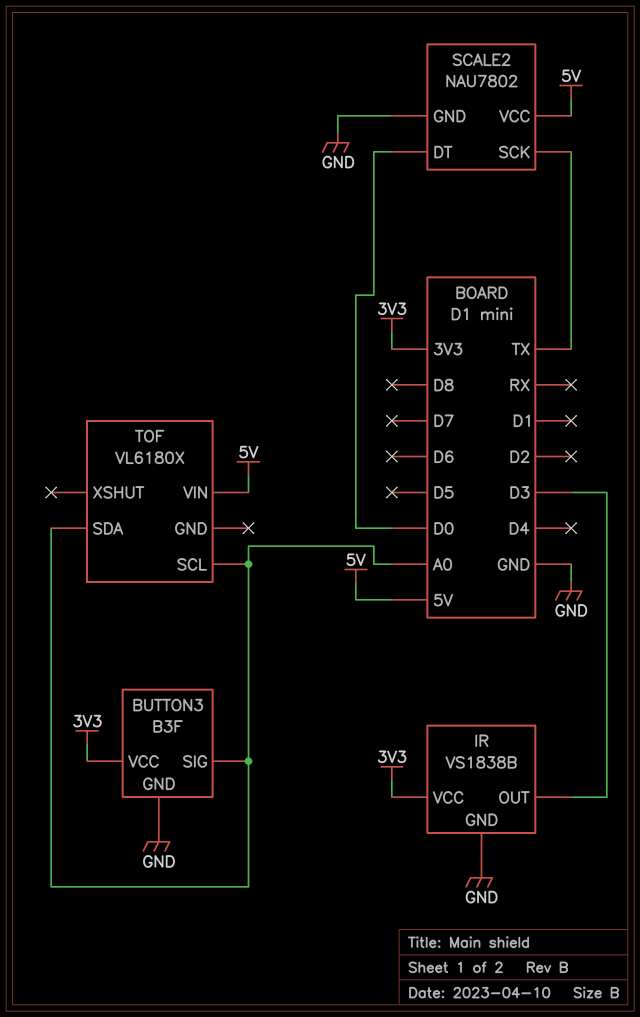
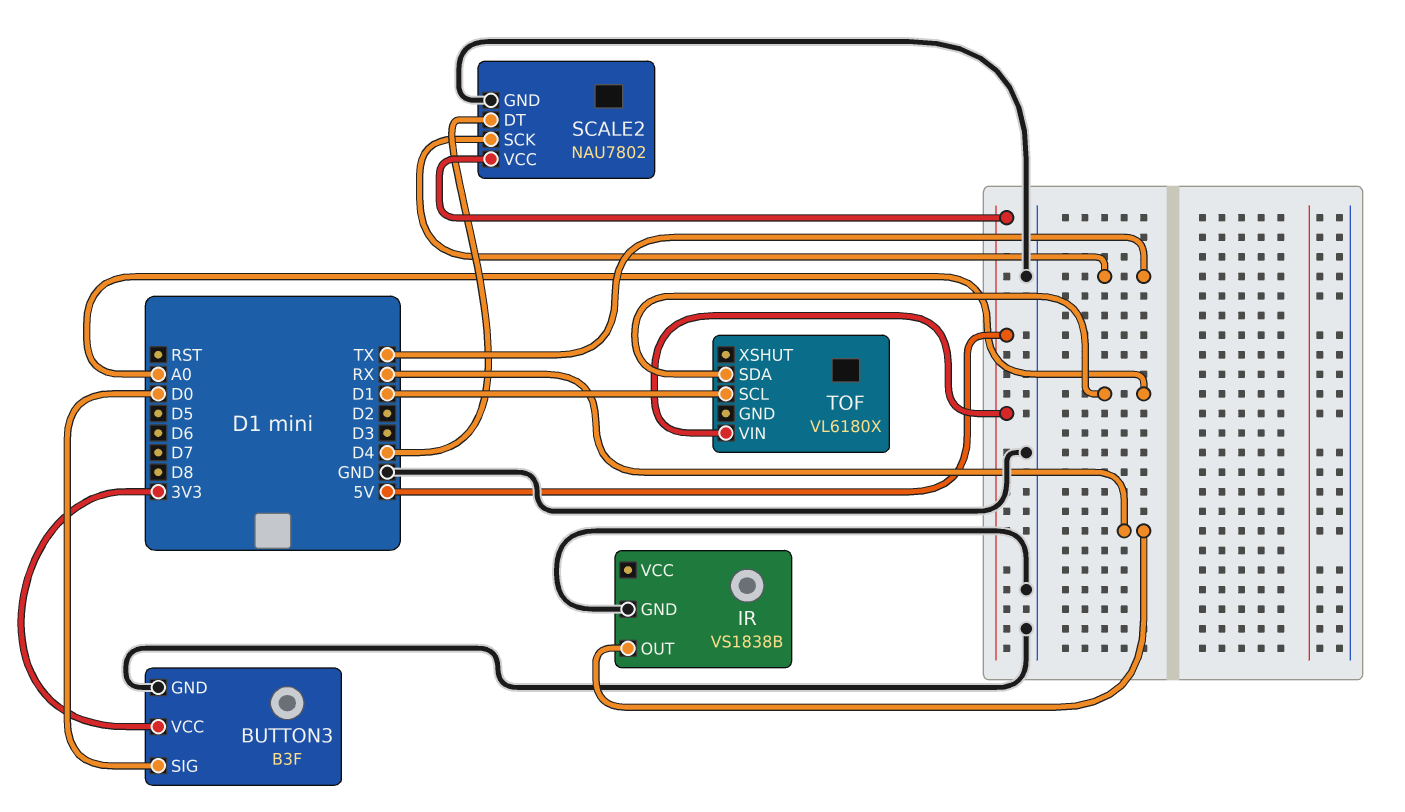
BUTTON3 pin SIG: A0 -> D0
IR pin OUT: D3 -> RX
IR pin VCC: 3V3 -> none
SCALE2 pin DT: D0 -> D4
TOF pin SCL: A0 -> D1

